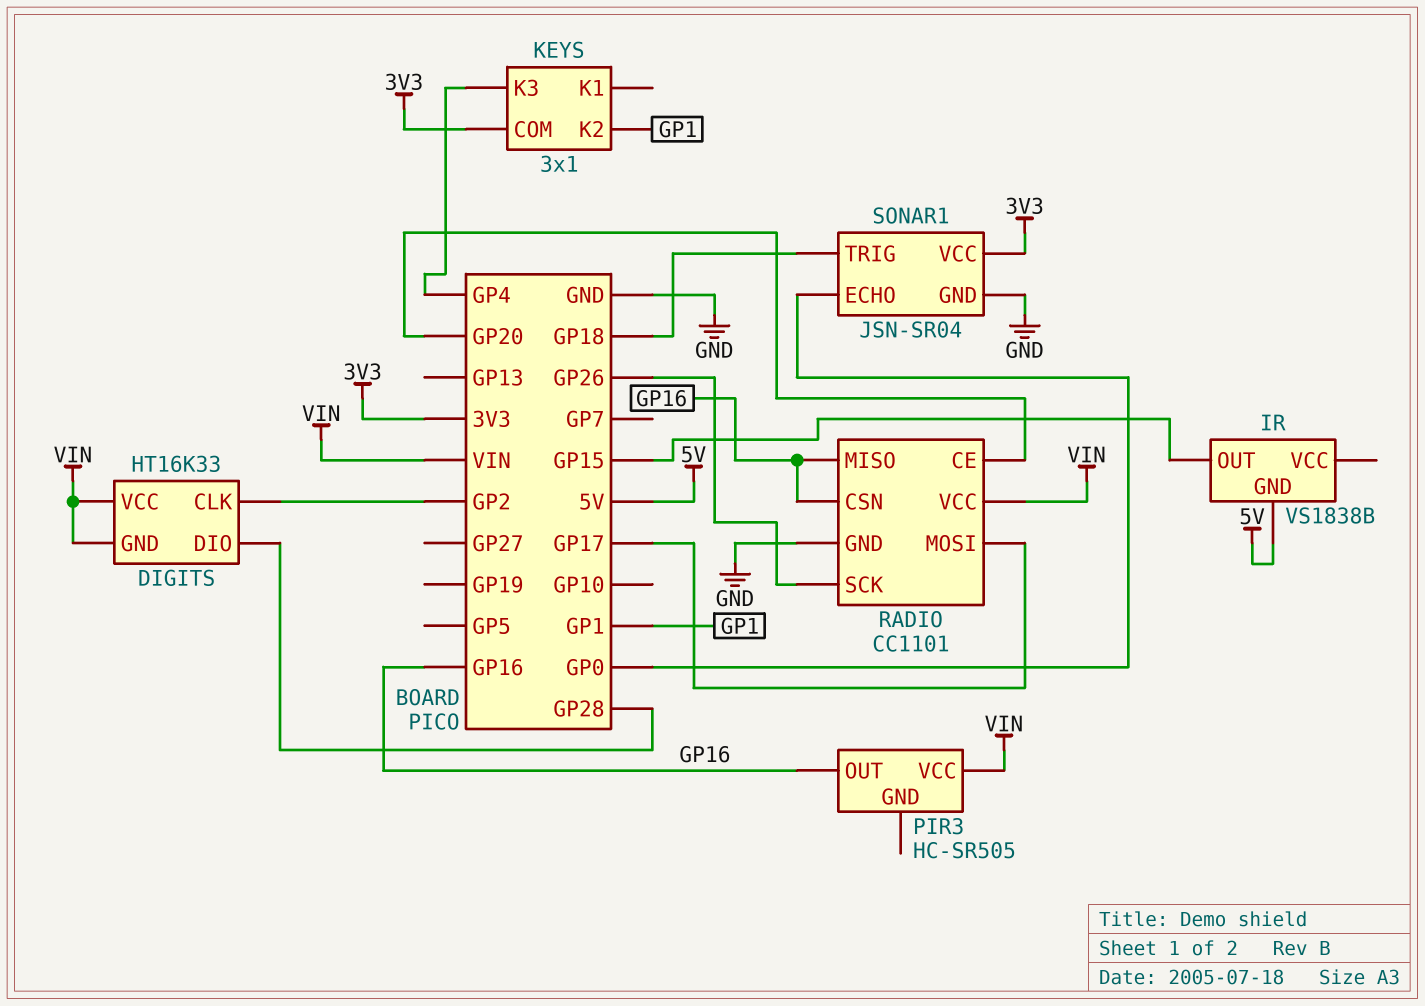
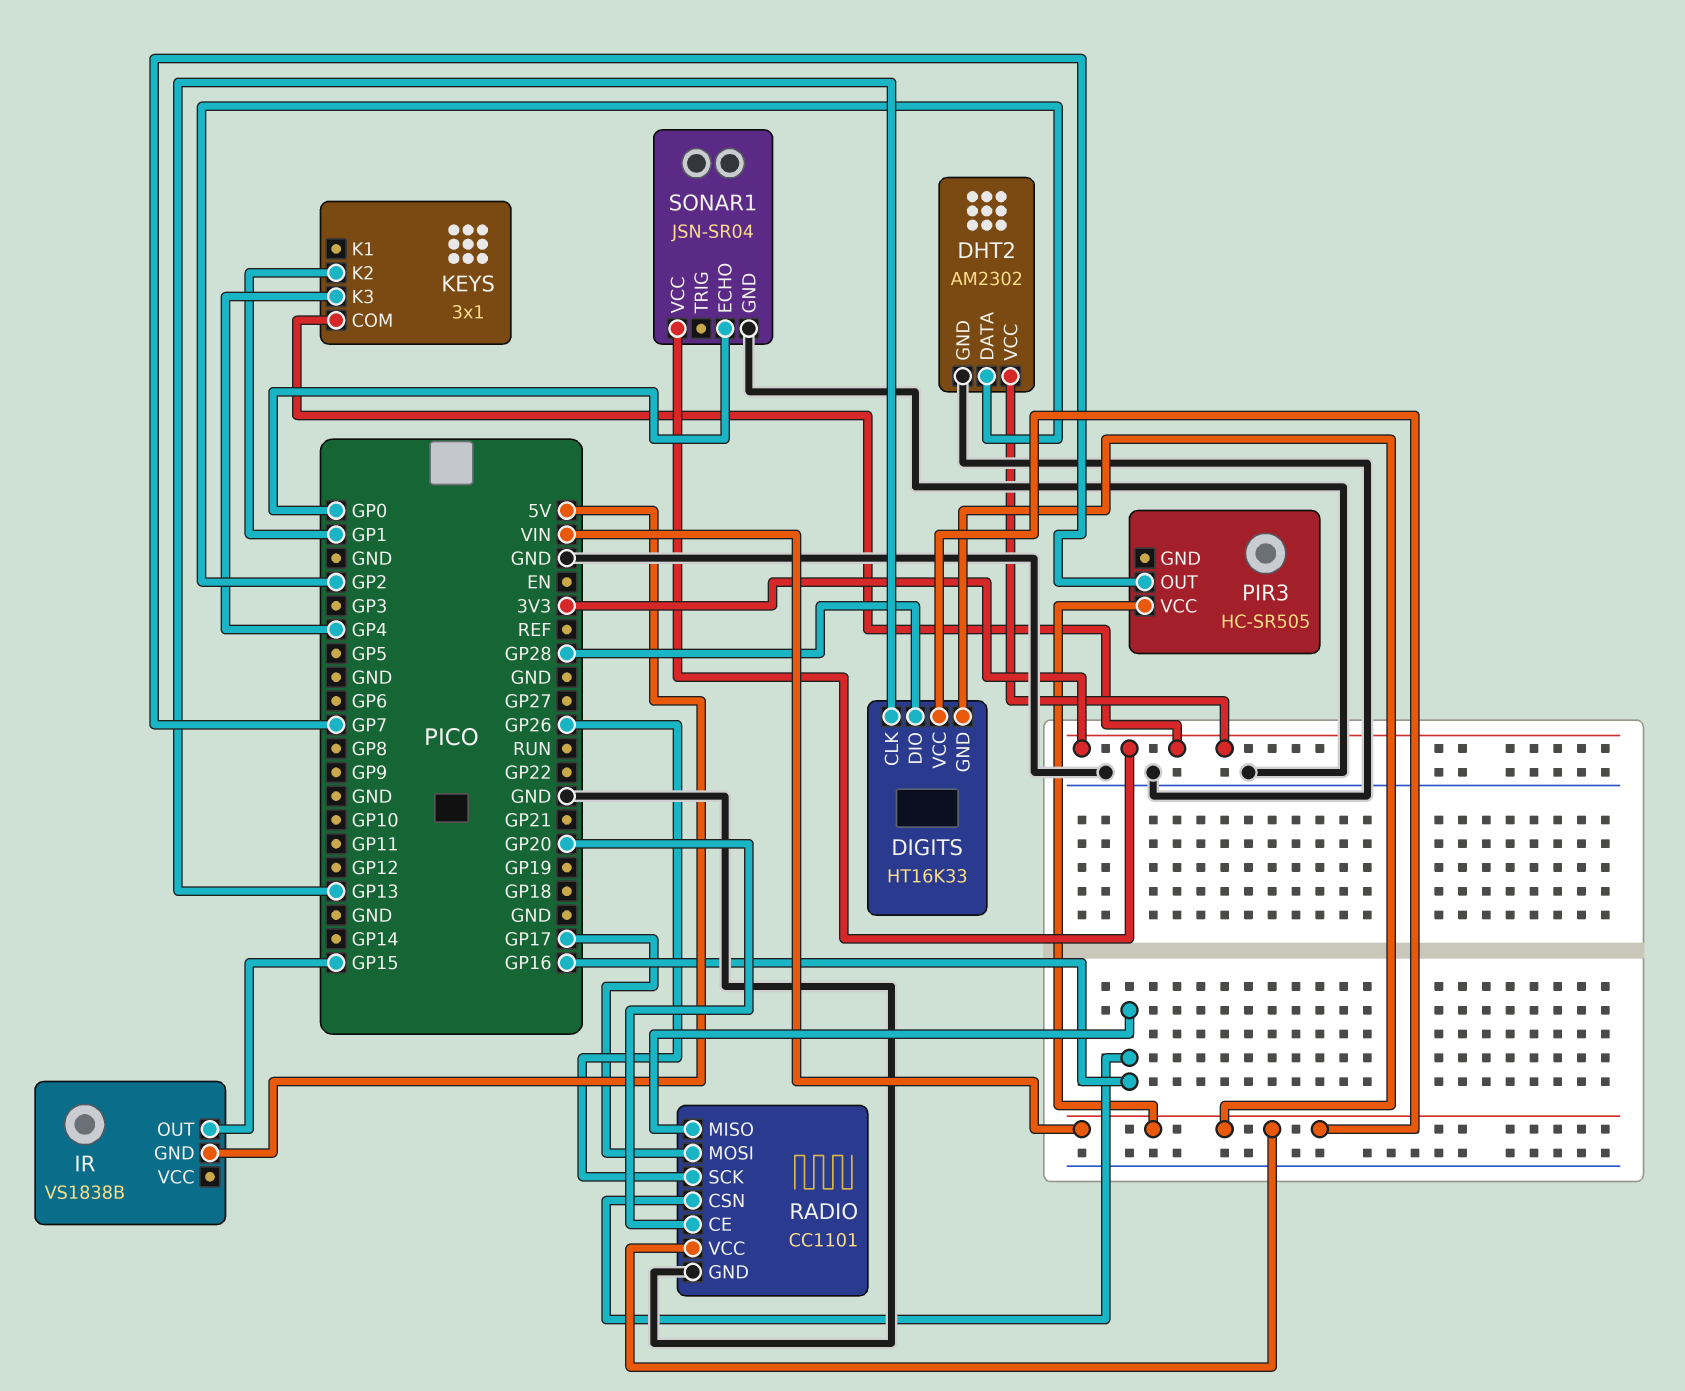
DHT2: none -> AM2302
DHT2 pin DATA: none -> GP2
DHT2 pin GND: none -> GND
DHT2 pin VCC: none -> 3V3
DIGITS pin CLK: GP2 -> GP13
PIR3 pin OUT: GP16 -> GP7
SONAR1 pin TRIG: GP18 -> none

